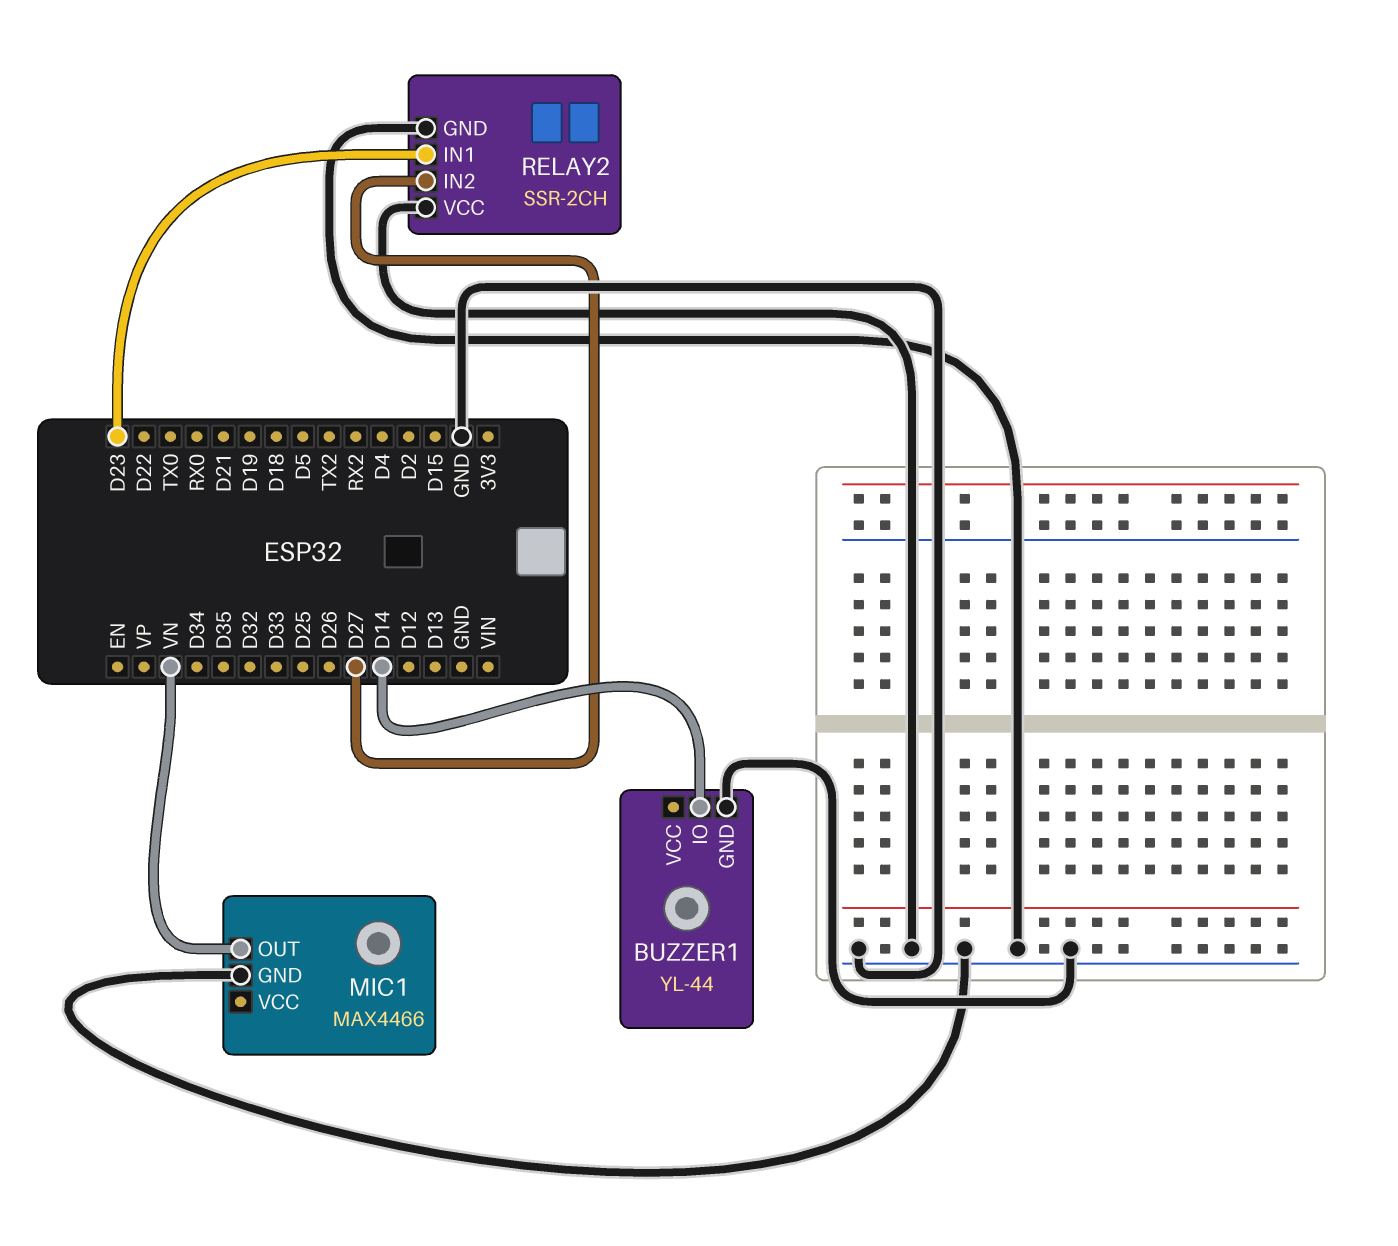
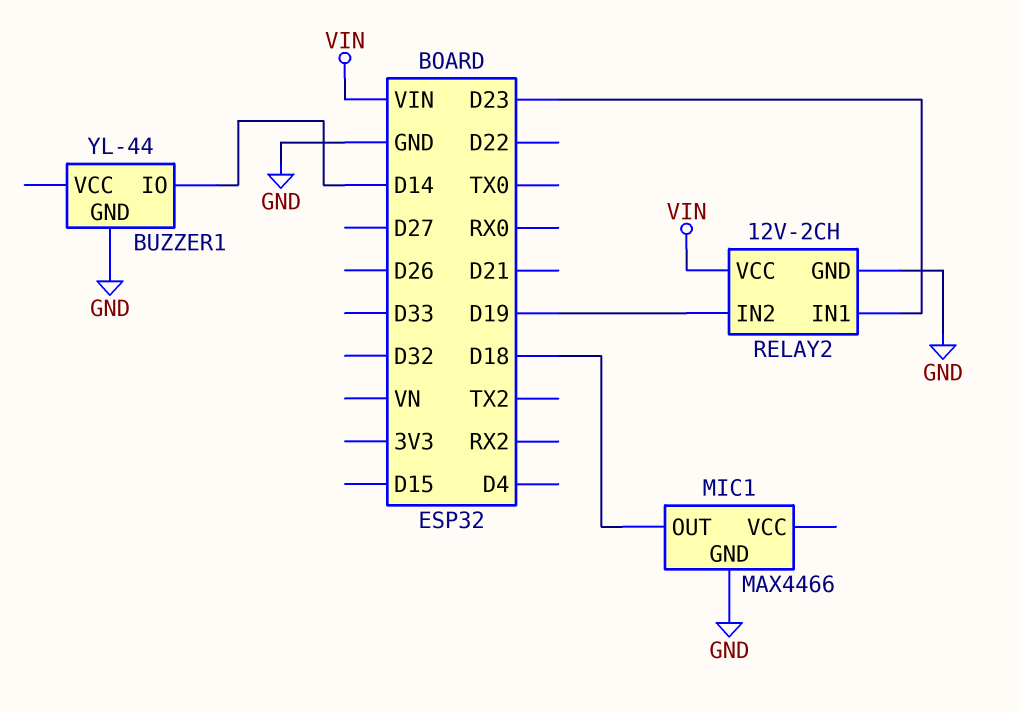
MIC1 pin OUT: VN -> D18
RELAY2: SSR-2CH -> 12V-2CH
RELAY2 pin IN2: D27 -> D19
RELAY2 pin VCC: GND -> VIN

